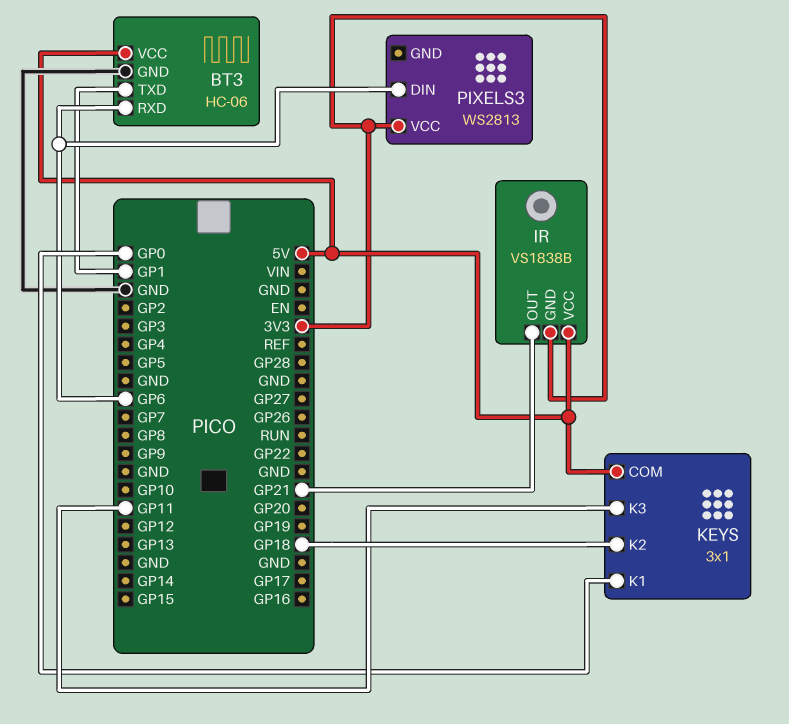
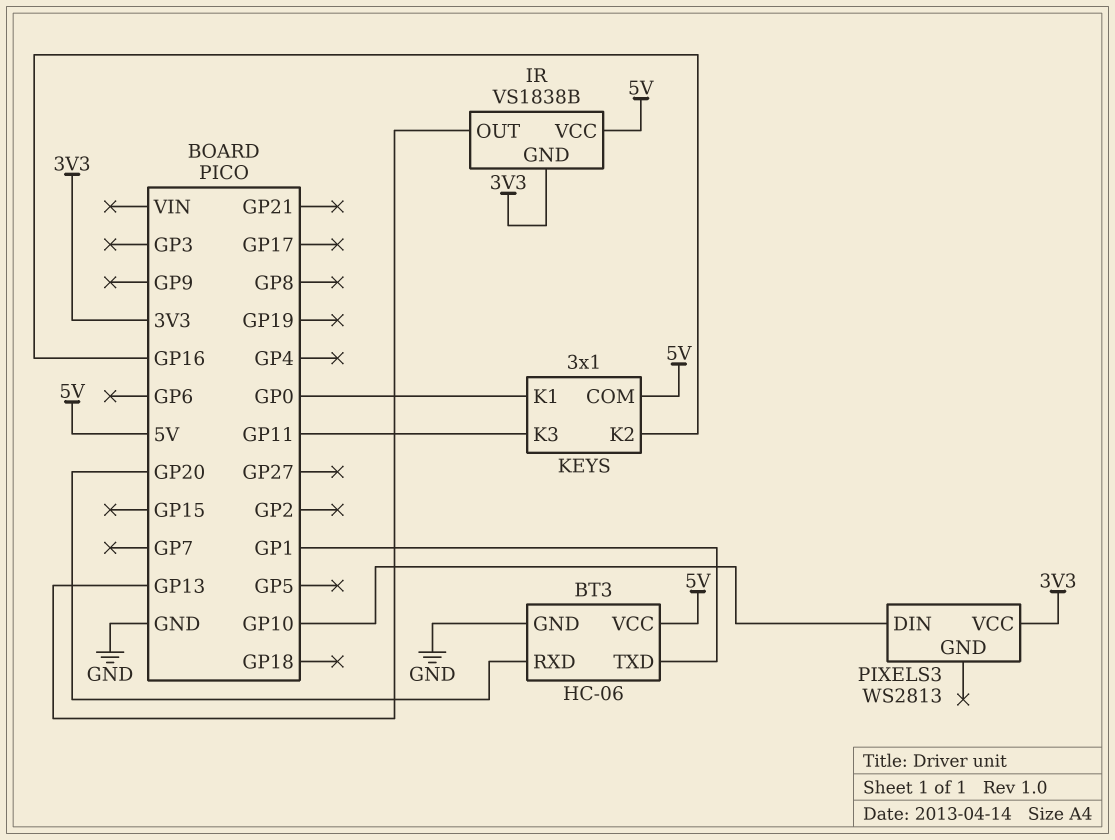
BT3 pin RXD: GP6 -> GP20
IR pin OUT: GP21 -> GP13
KEYS pin K2: GP18 -> GP16
PIXELS3 pin DIN: GP6 -> GP10

